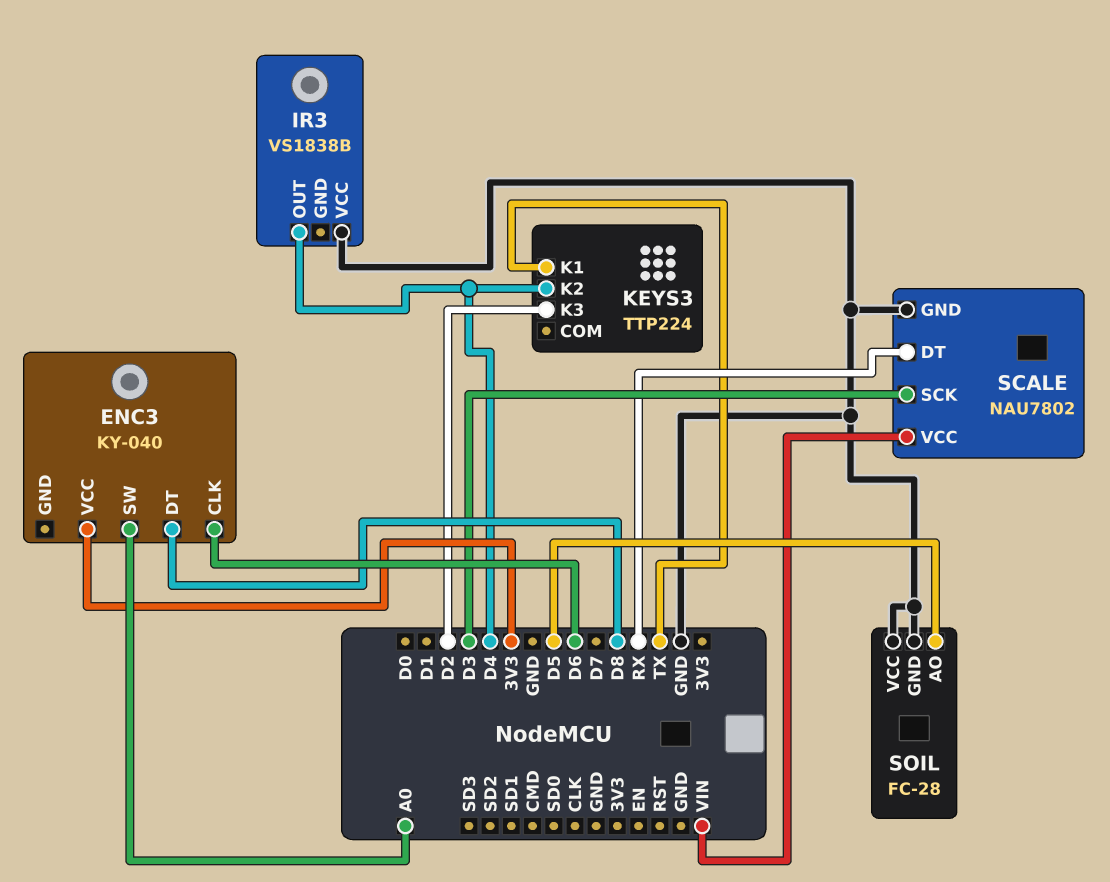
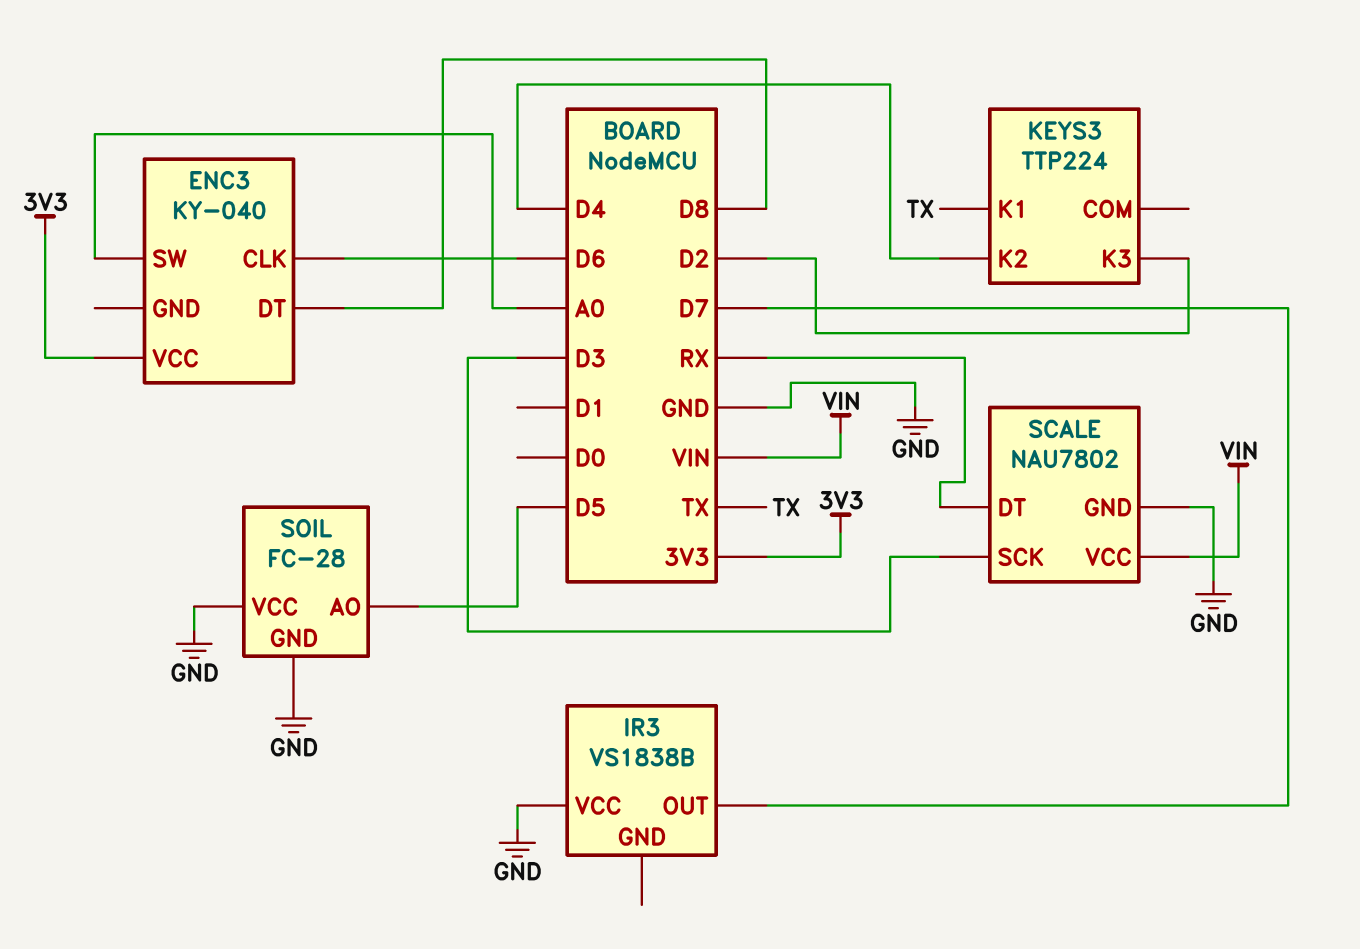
IR3 pin OUT: D4 -> D7

